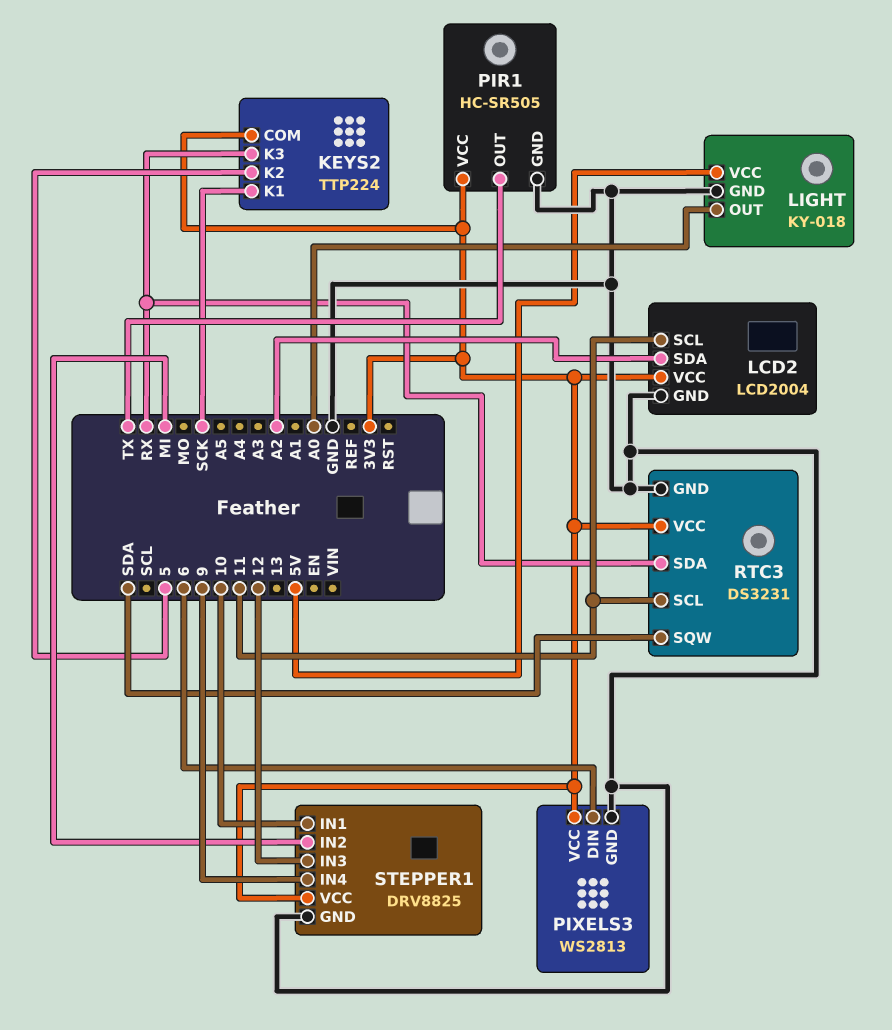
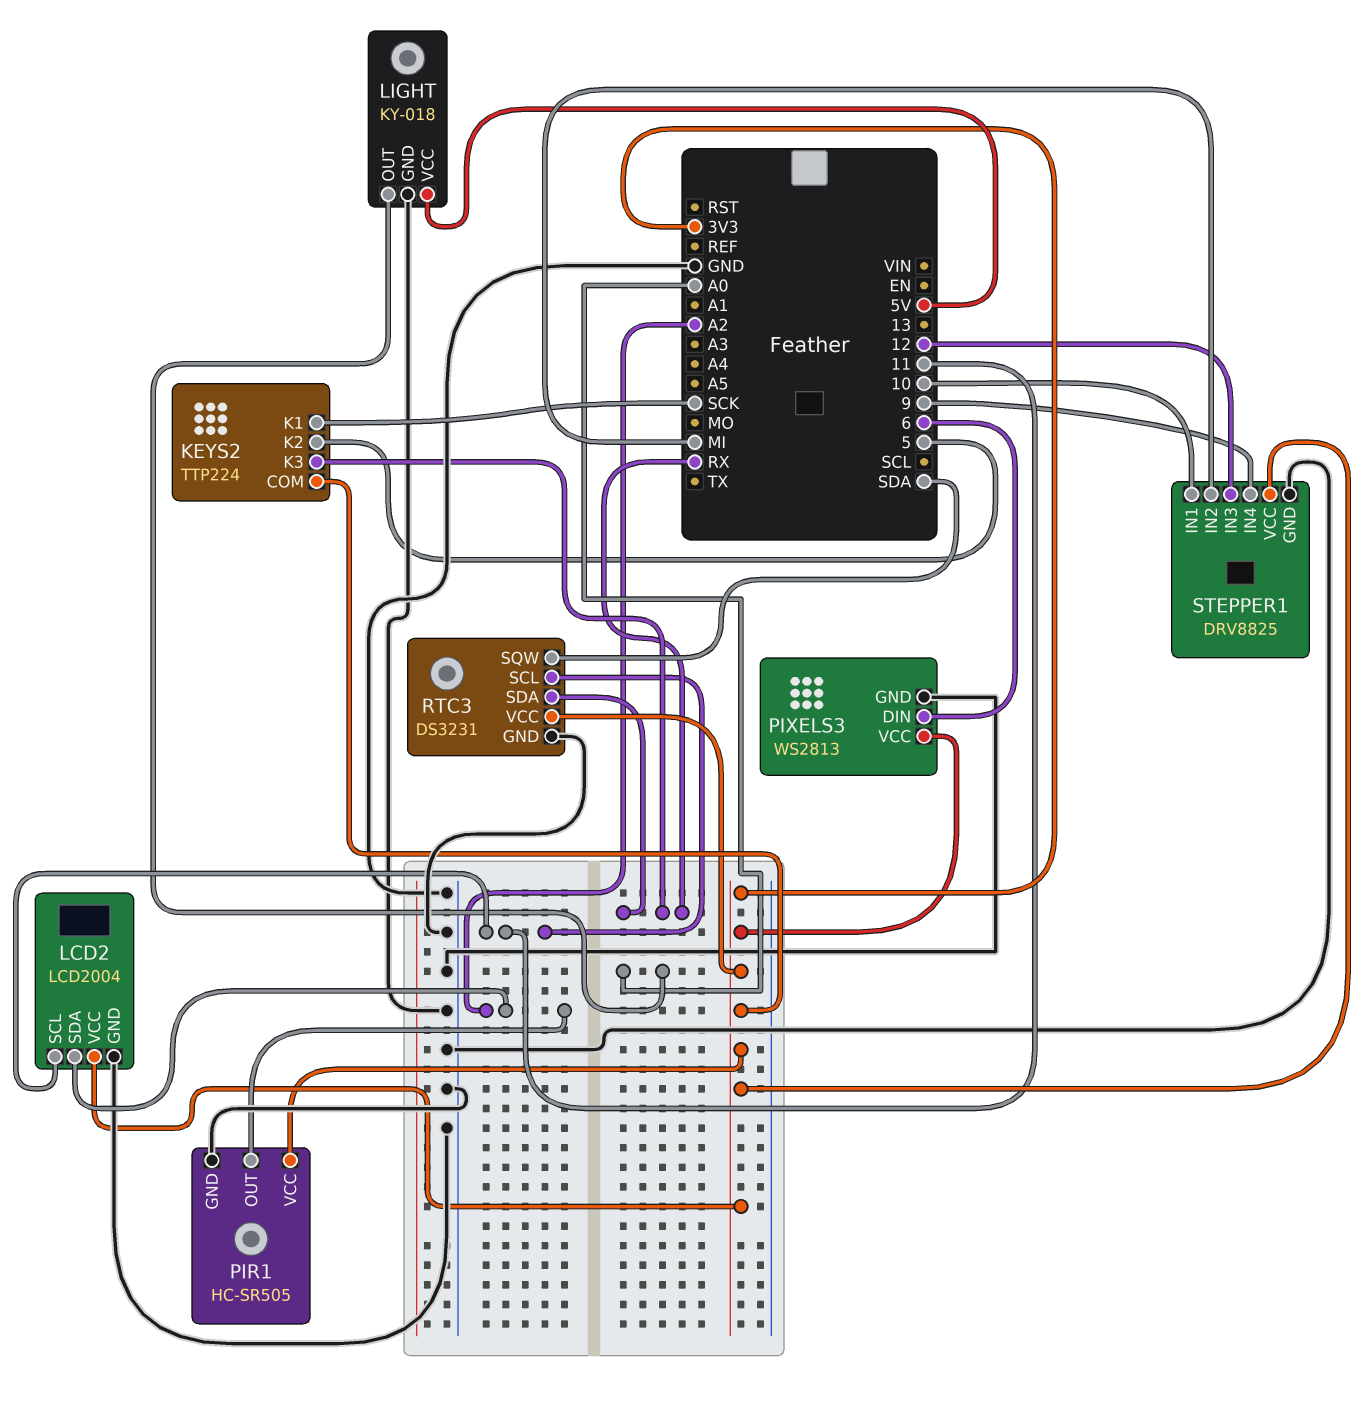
PIR1 pin OUT: TX -> A2

